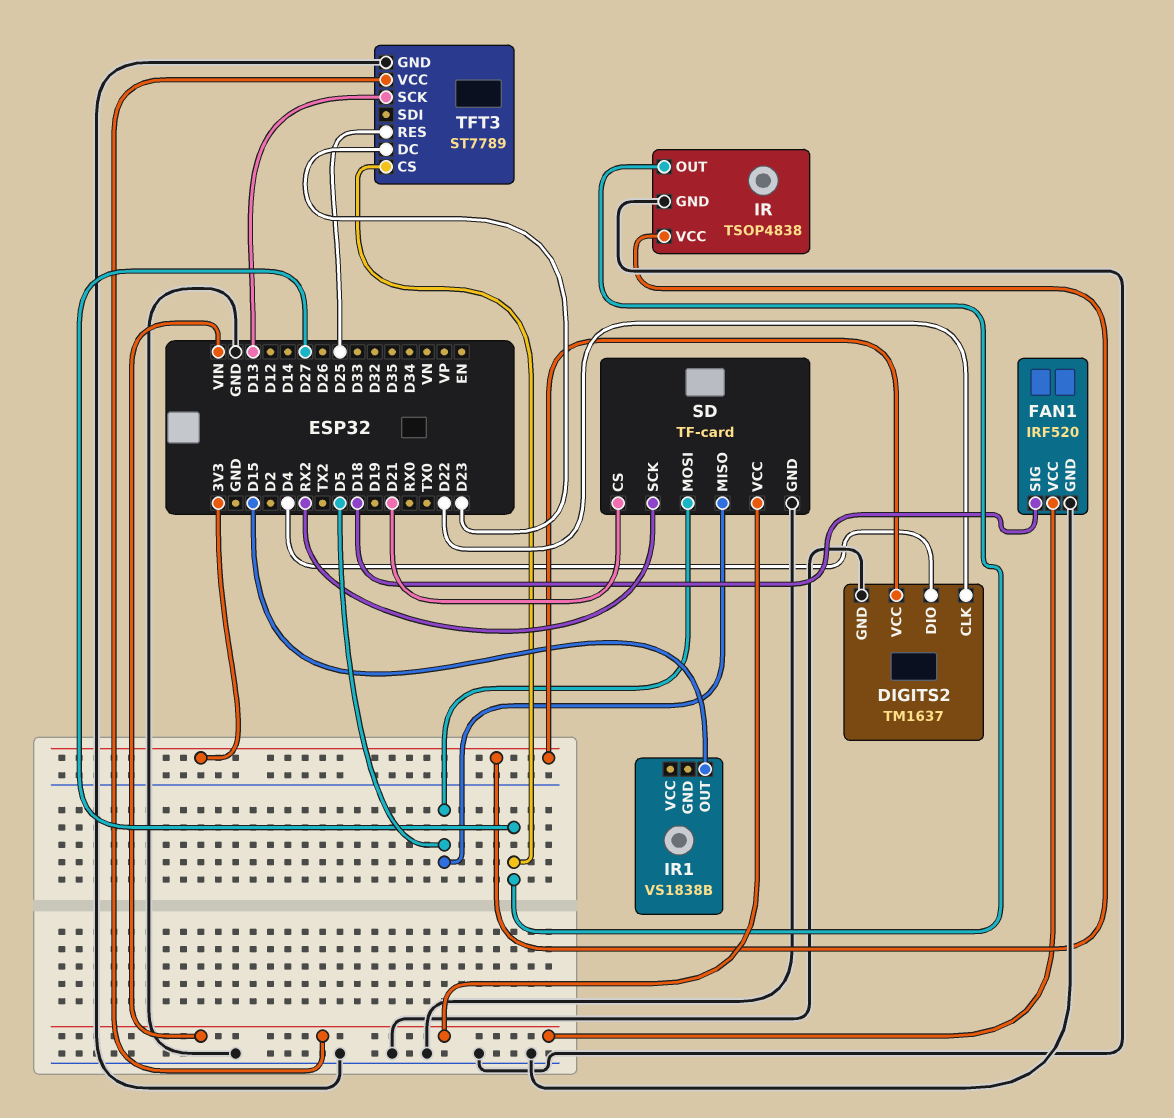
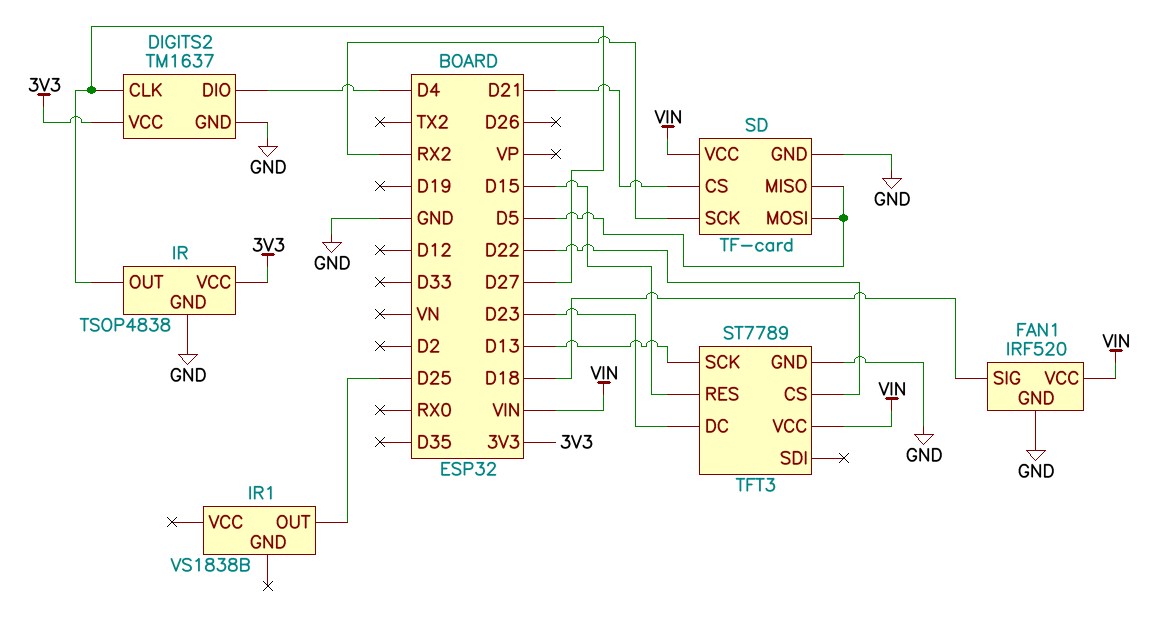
DIGITS2 pin CLK: D22 -> D27
IR1 pin OUT: D15 -> D25
TFT3 pin CS: D27 -> D22
TFT3 pin RES: D25 -> D15

